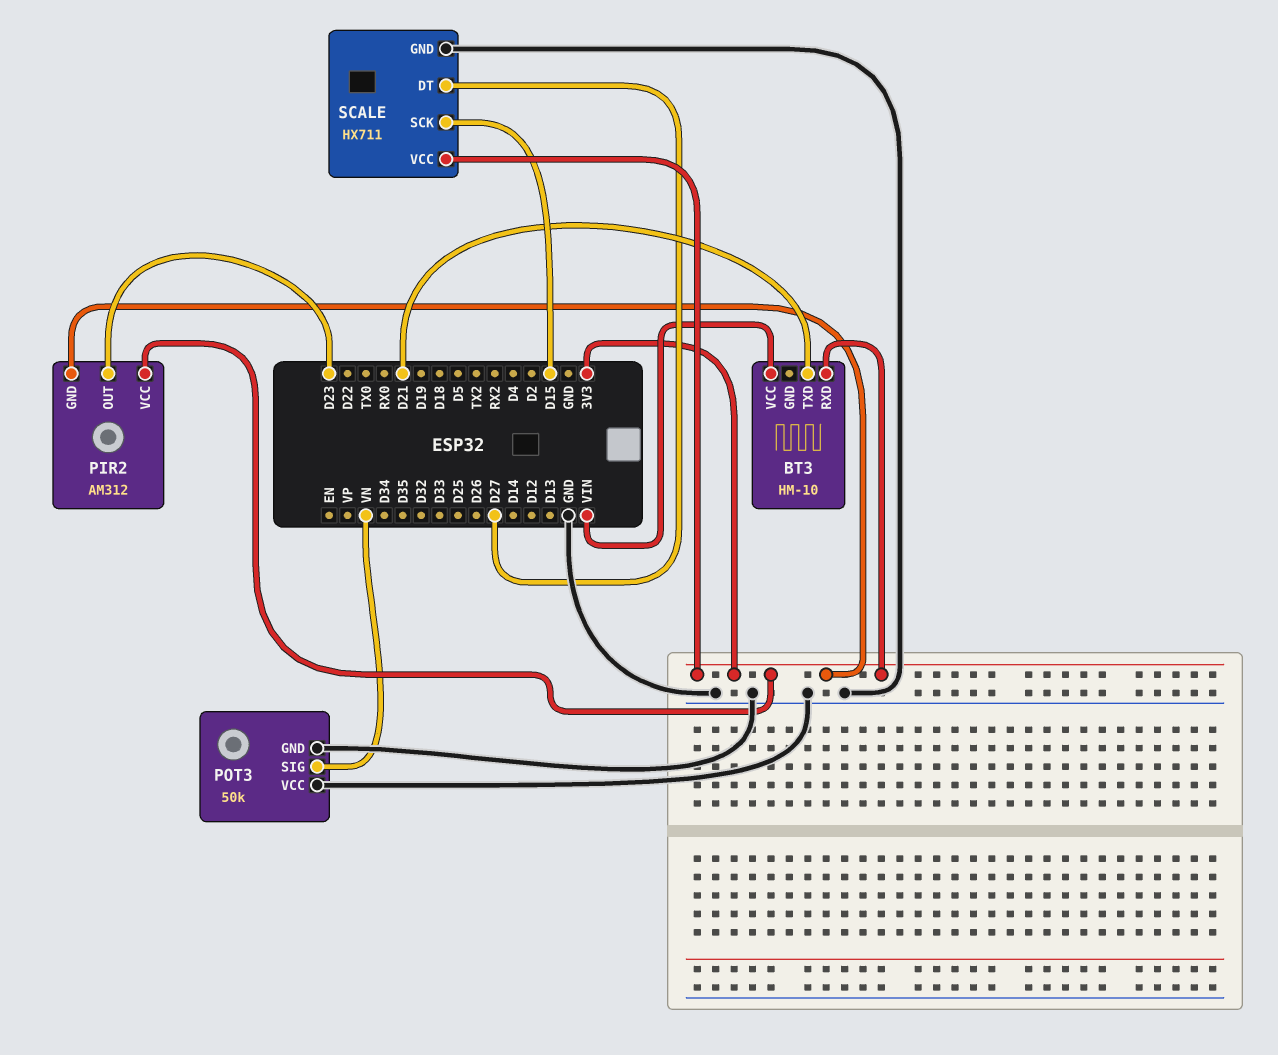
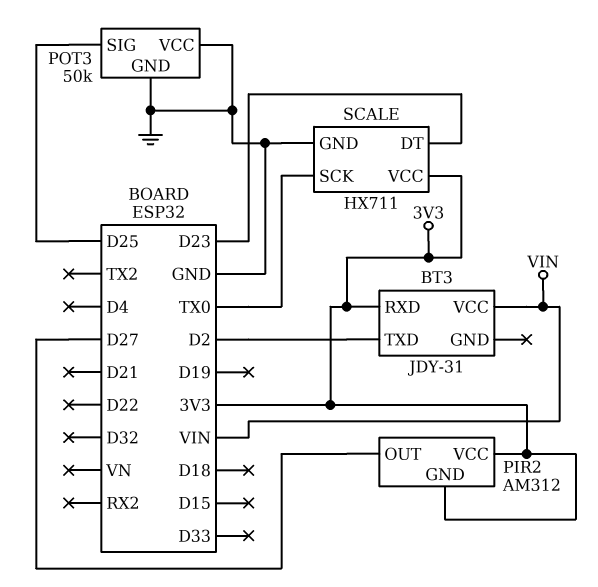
BT3: HM-10 -> JDY-31
BT3 pin TXD: D21 -> D2
PIR2 pin OUT: D23 -> D27
POT3 pin SIG: VN -> D25
SCALE pin DT: D27 -> D23
SCALE pin SCK: D15 -> TX0

